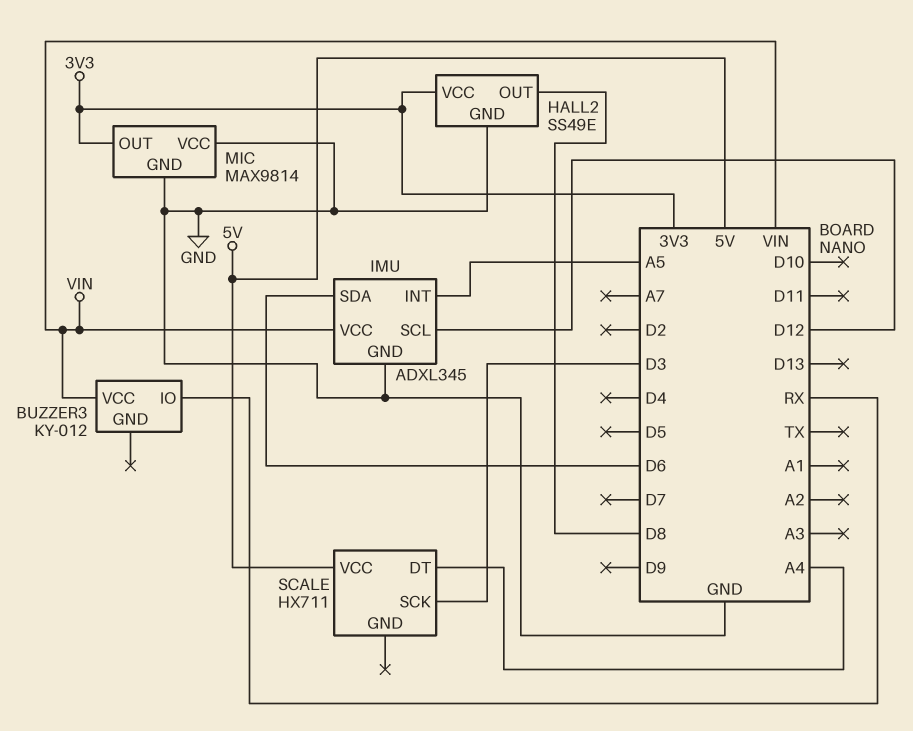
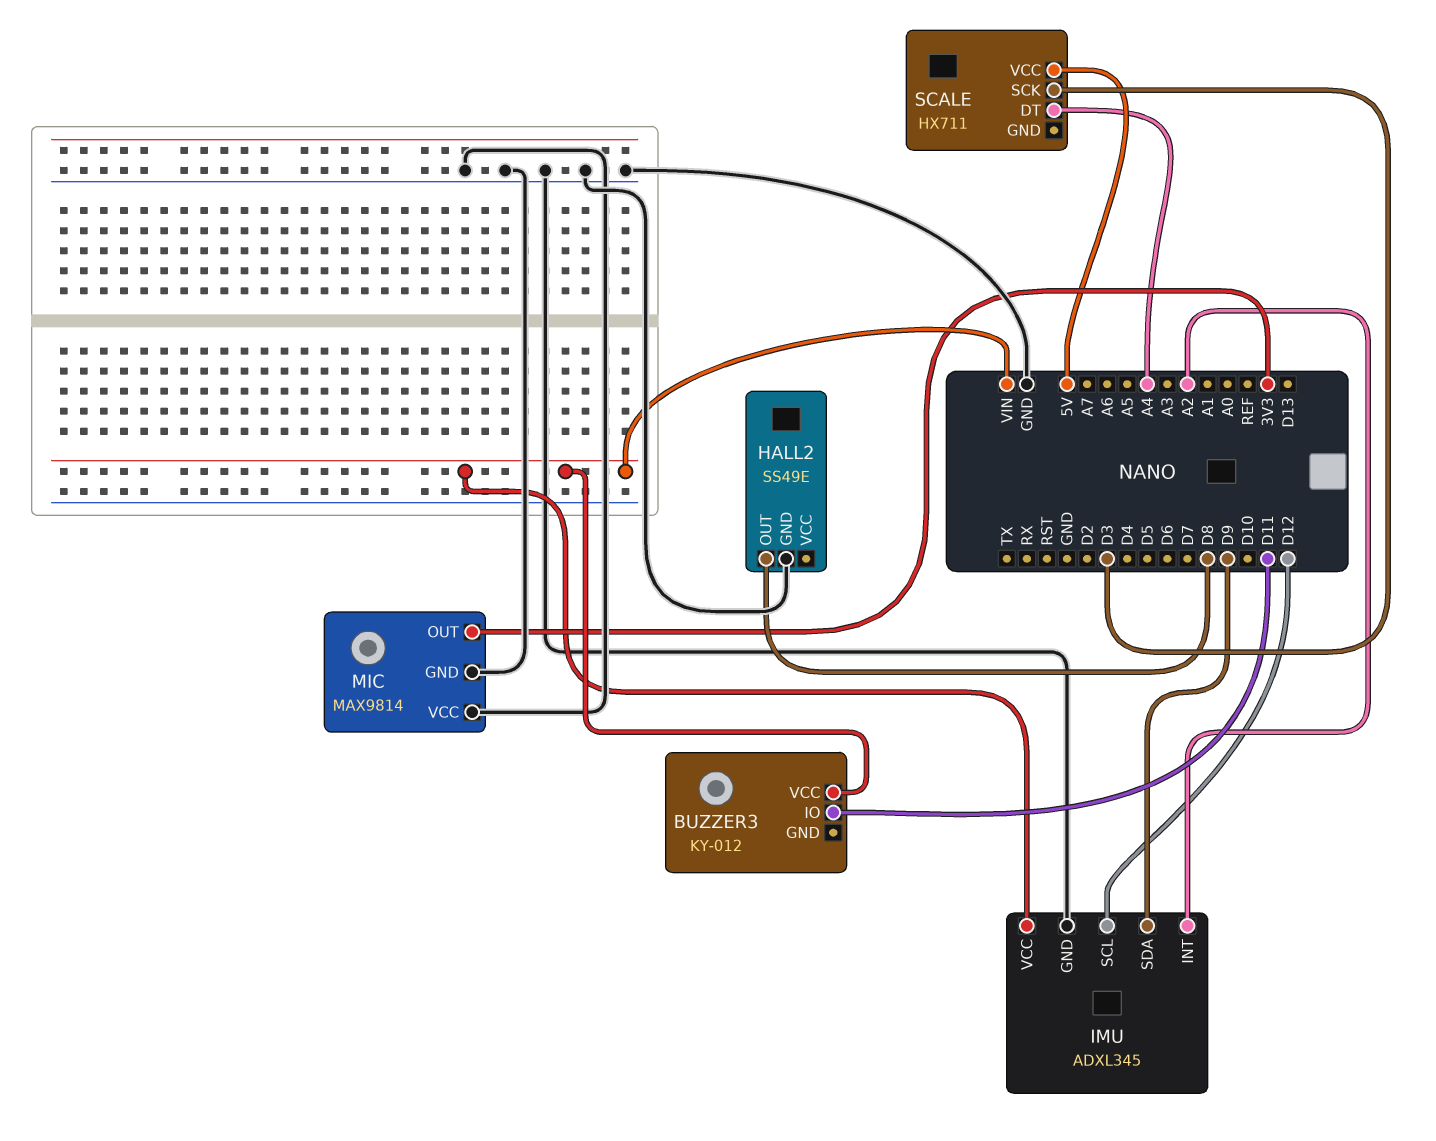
BUZZER3 pin IO: RX -> D11
HALL2 pin VCC: 3V3 -> none
IMU pin INT: A5 -> A2
IMU pin SDA: D6 -> D9

